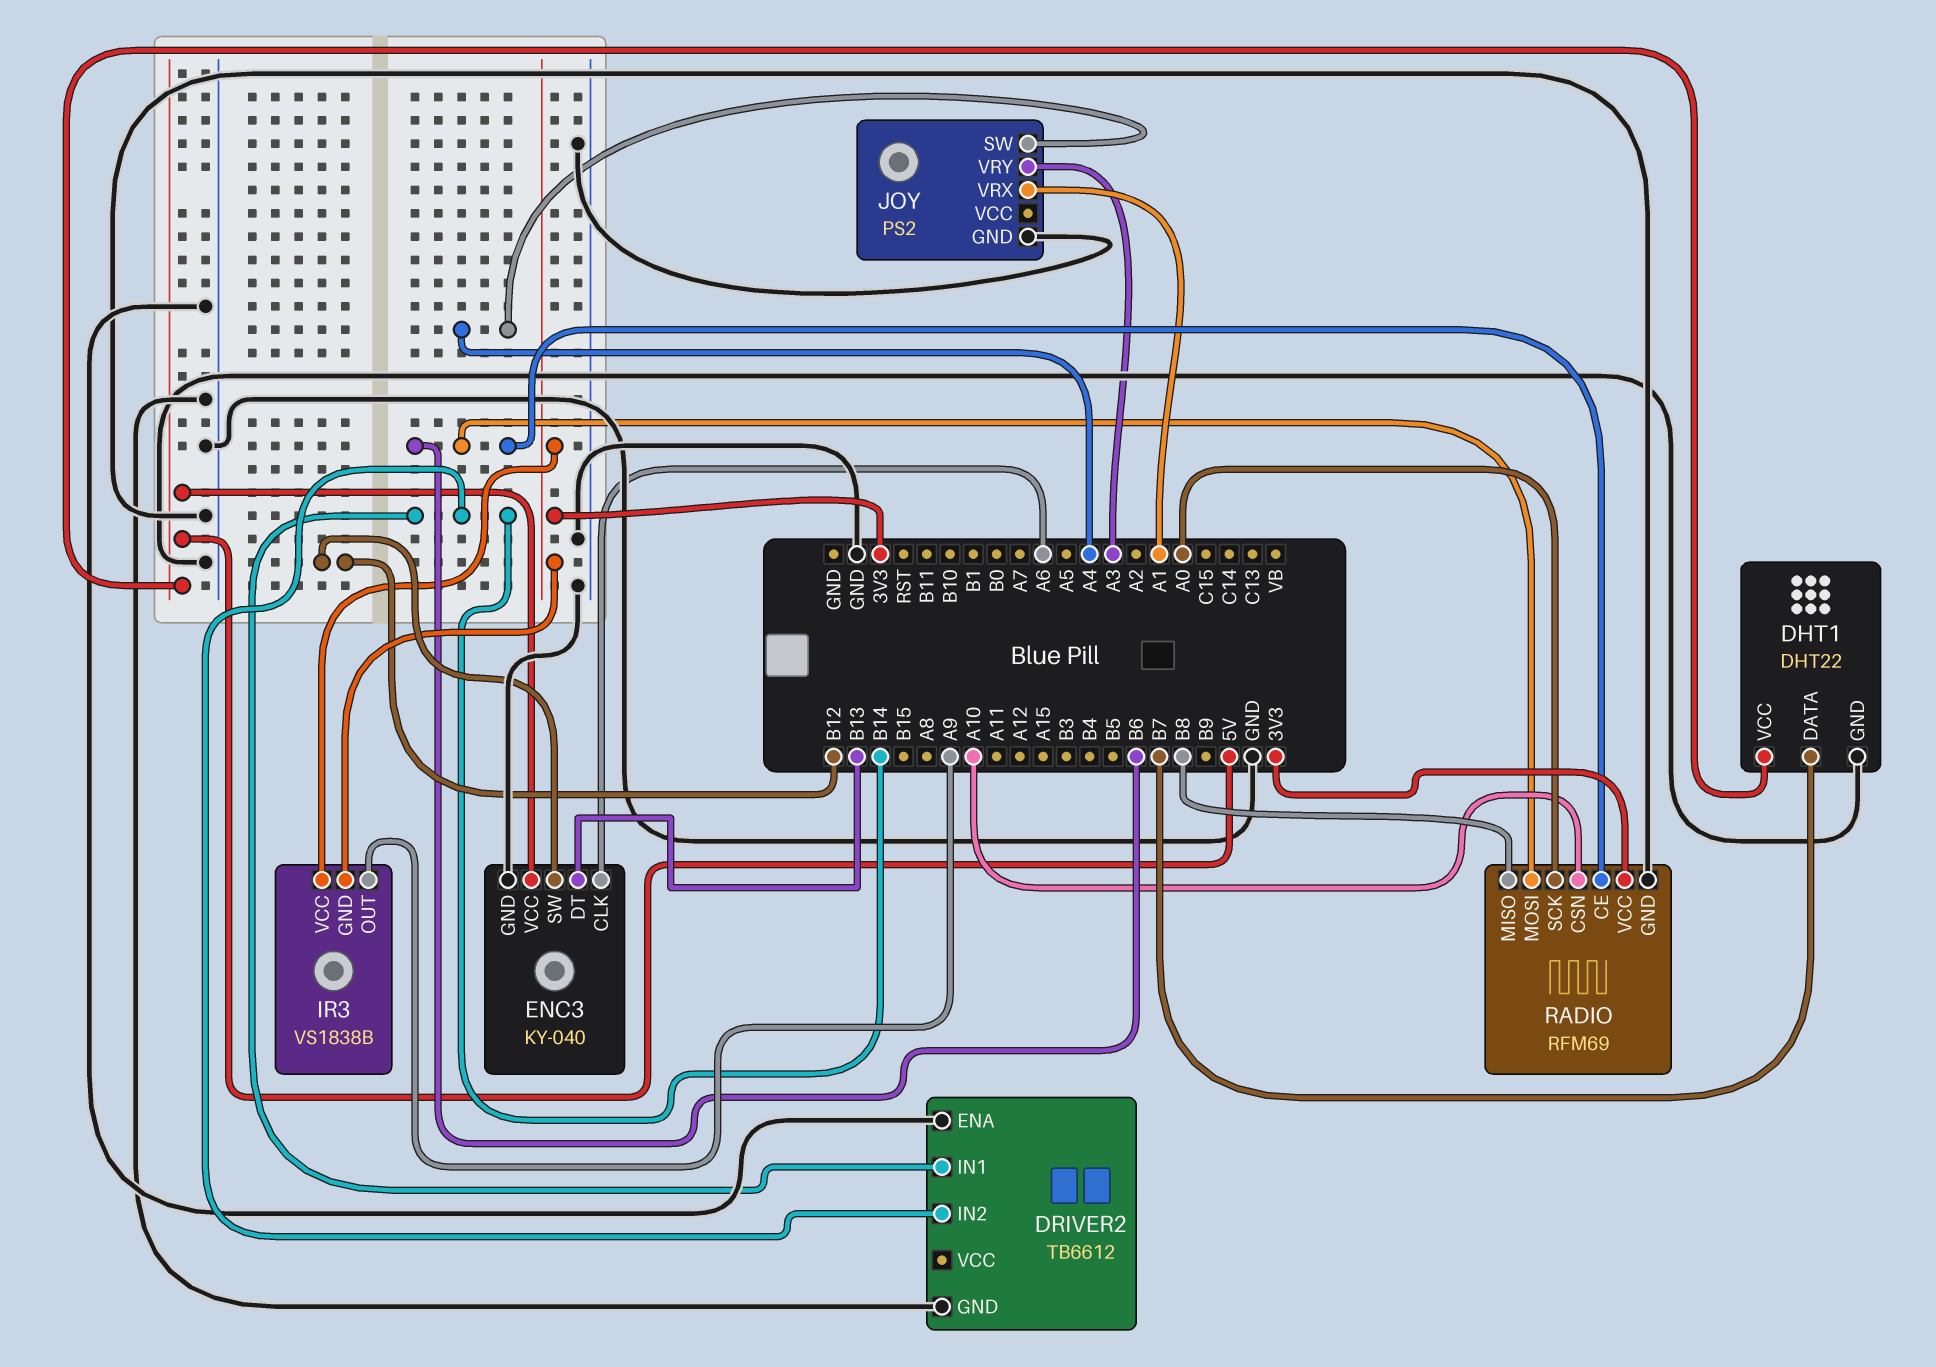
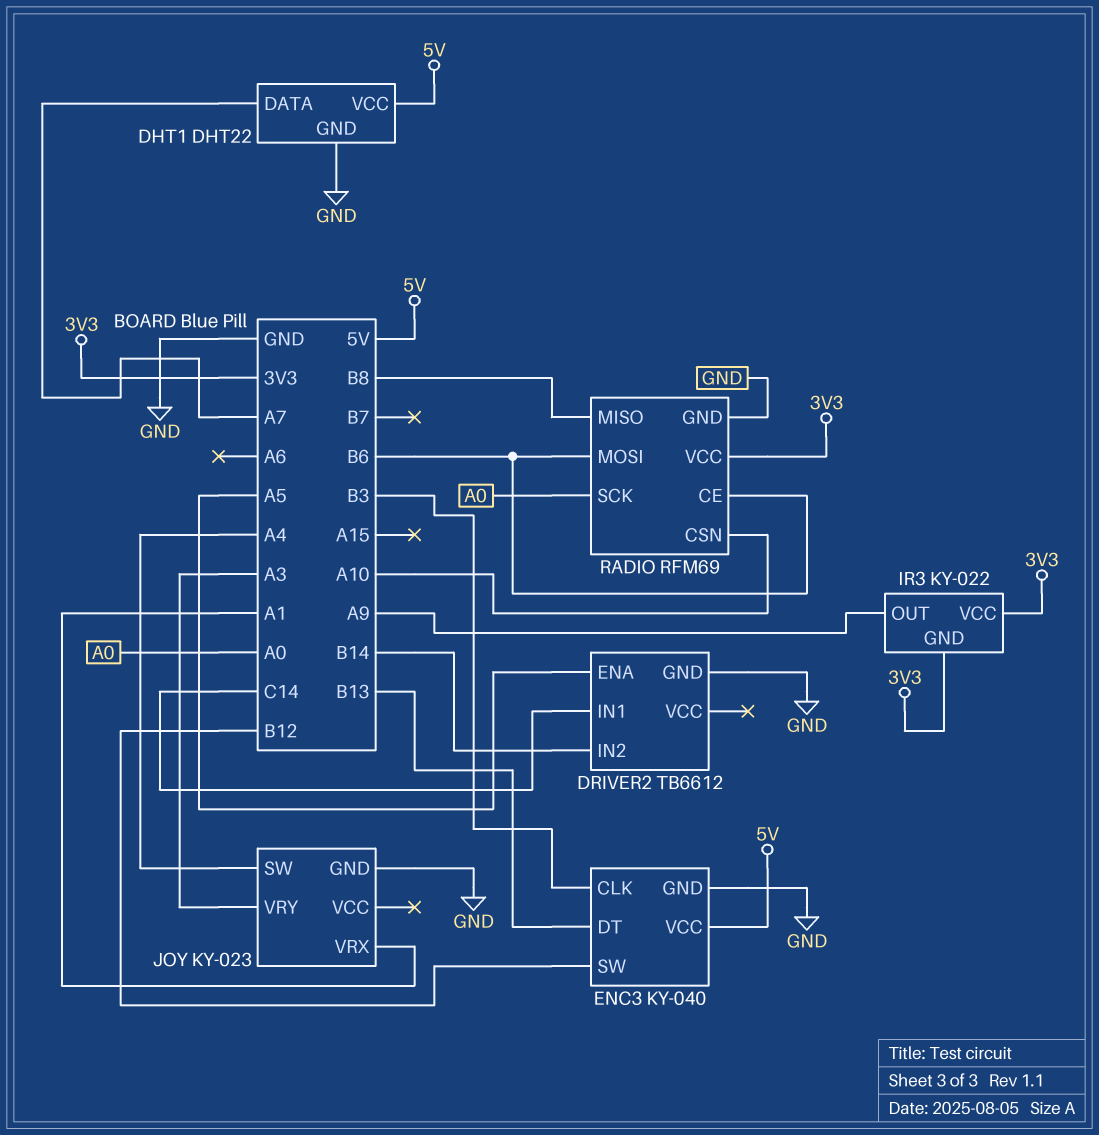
DHT1 pin DATA: B7 -> A7
DRIVER2 pin ENA: GND -> A5
DRIVER2 pin IN1: B14 -> C14
ENC3 pin CLK: A6 -> B3
IR3: VS1838B -> KY-022
JOY: PS2 -> KY-023

